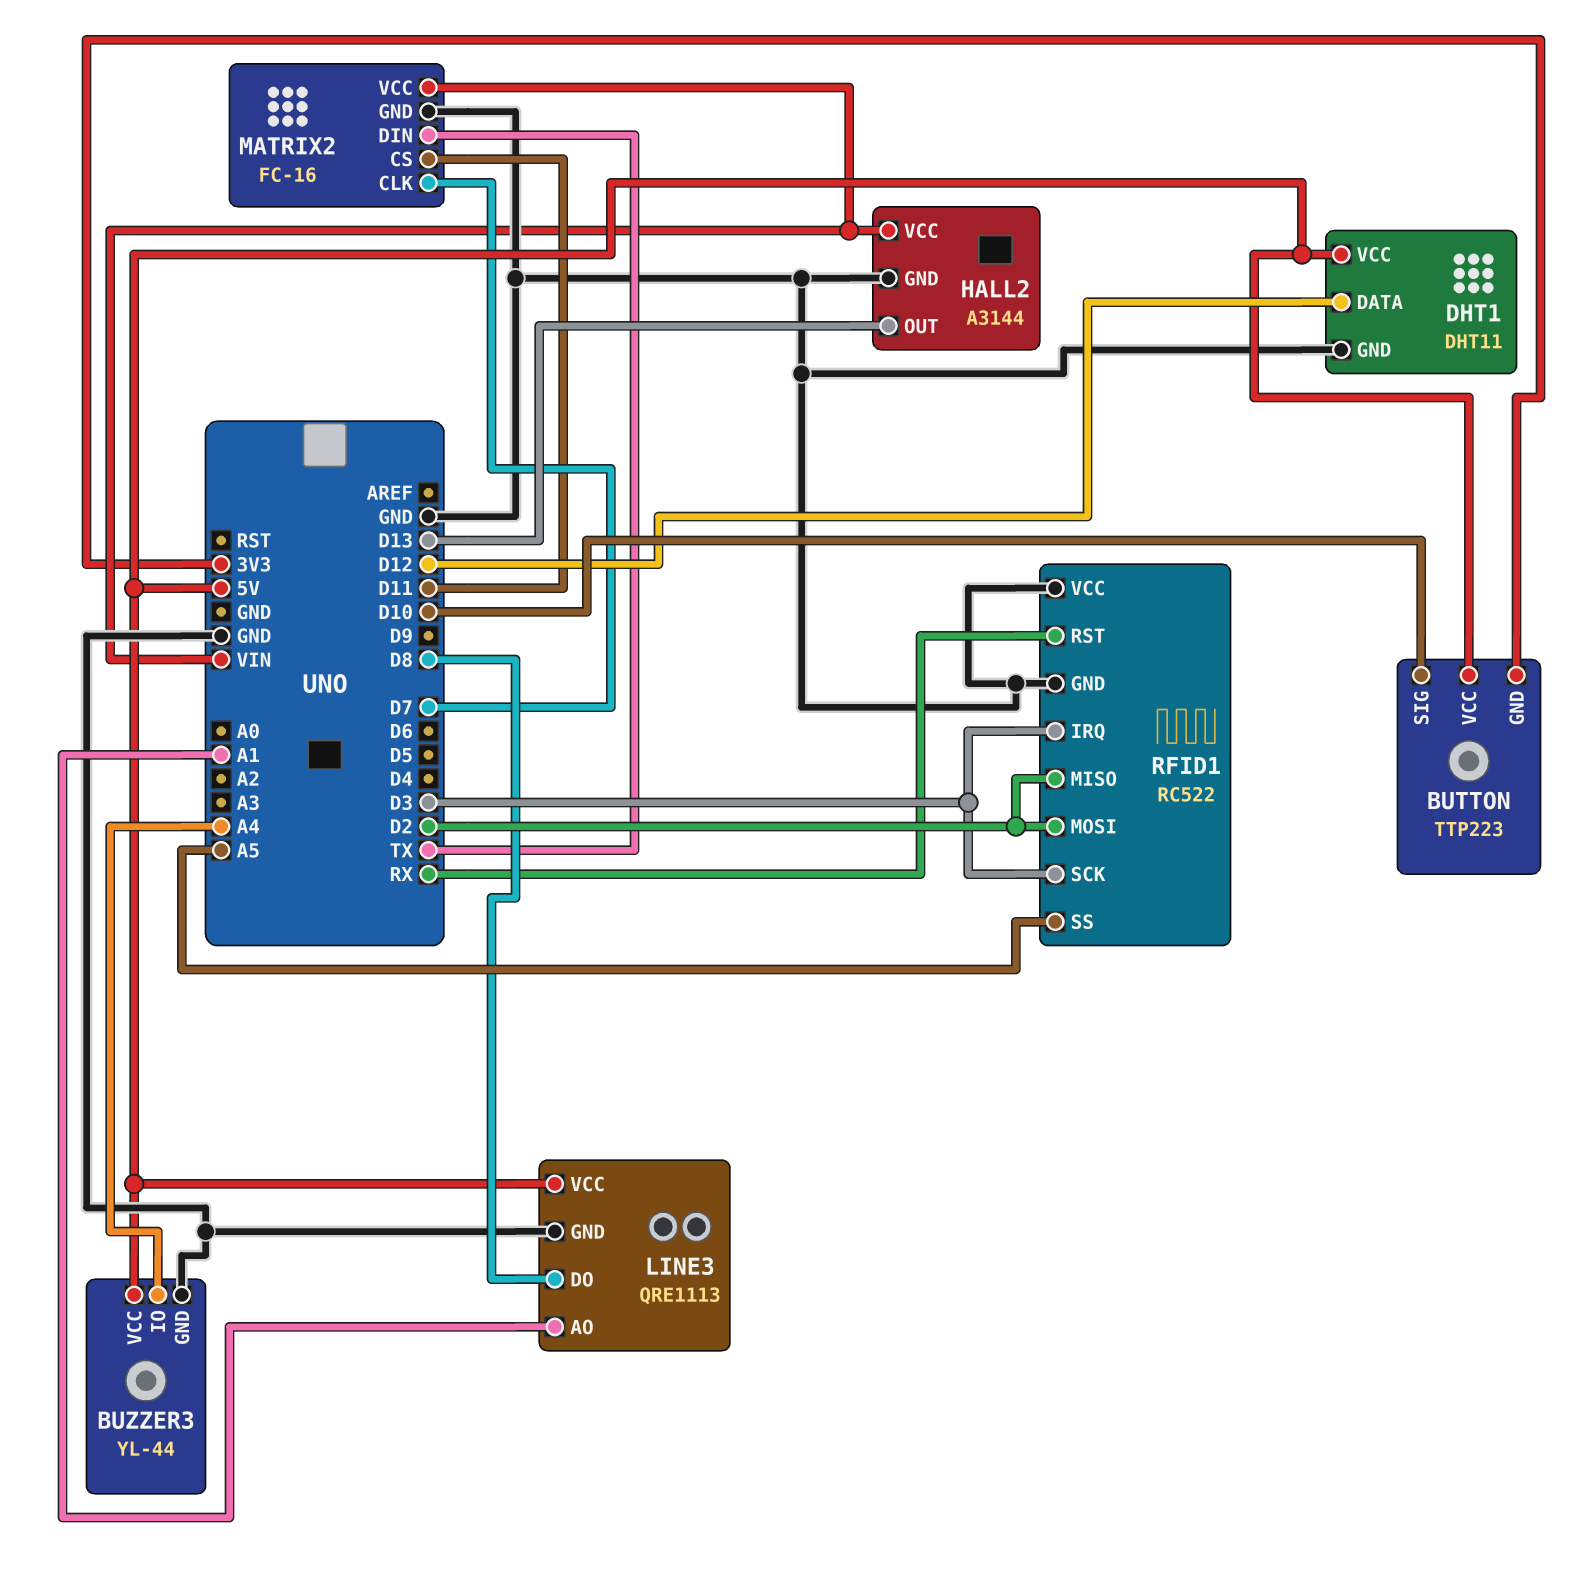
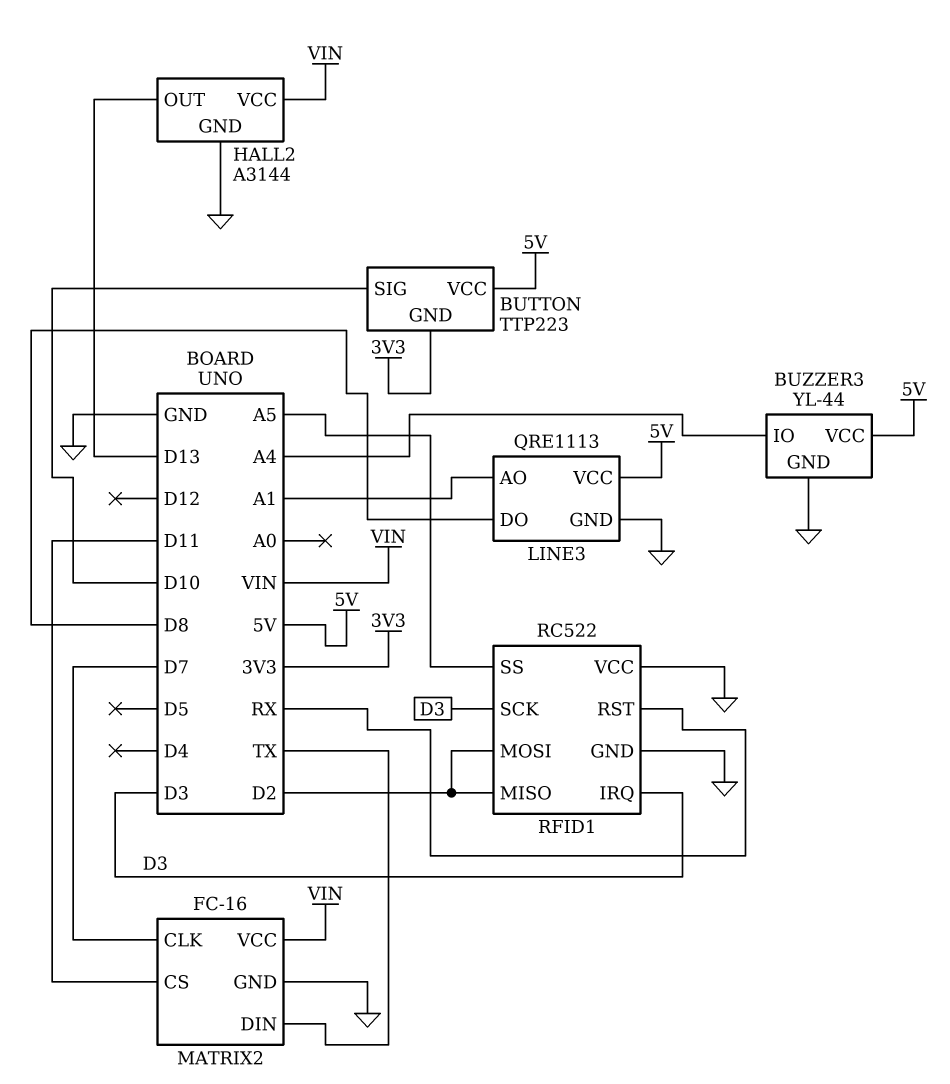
DHT1: DHT11 -> none
DHT1 pin DATA: D12 -> none
DHT1 pin GND: GND -> none
DHT1 pin VCC: 5V -> none

